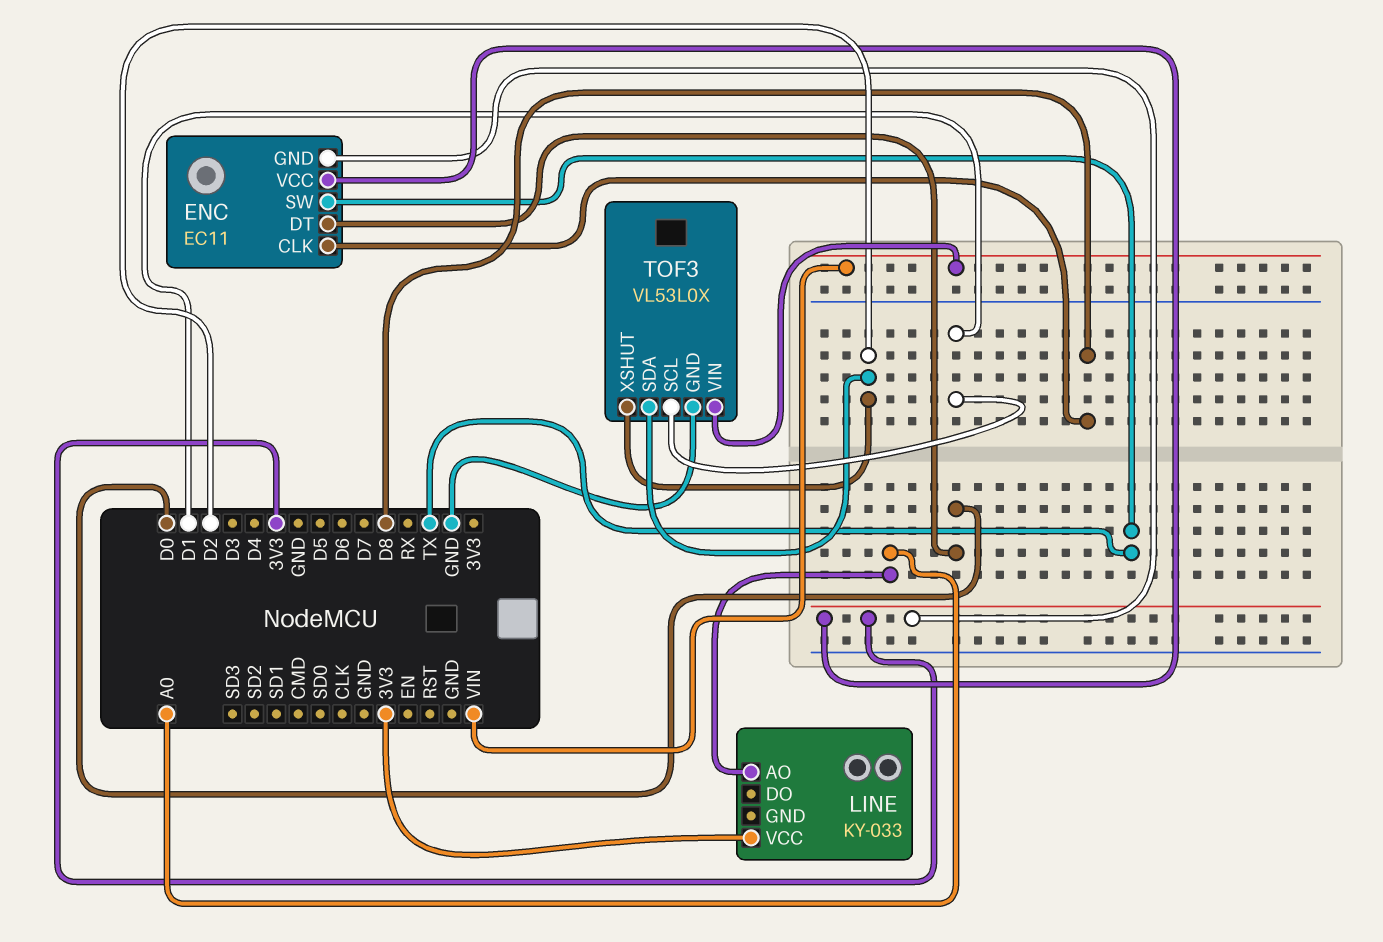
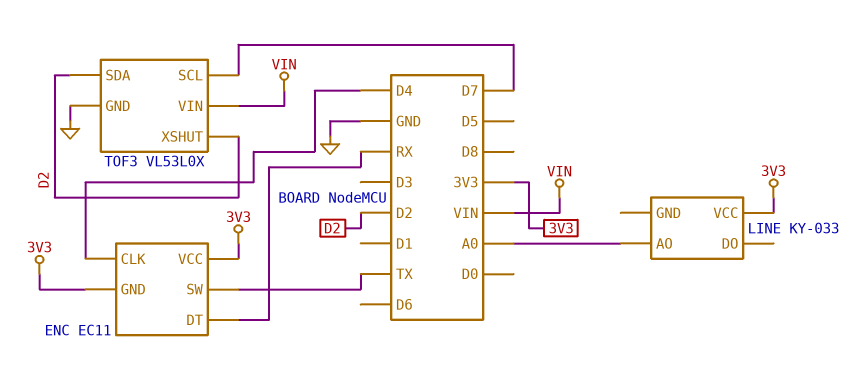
ENC pin CLK: D8 -> D4
ENC pin DT: D0 -> RX
TOF3 pin SCL: D1 -> D7

